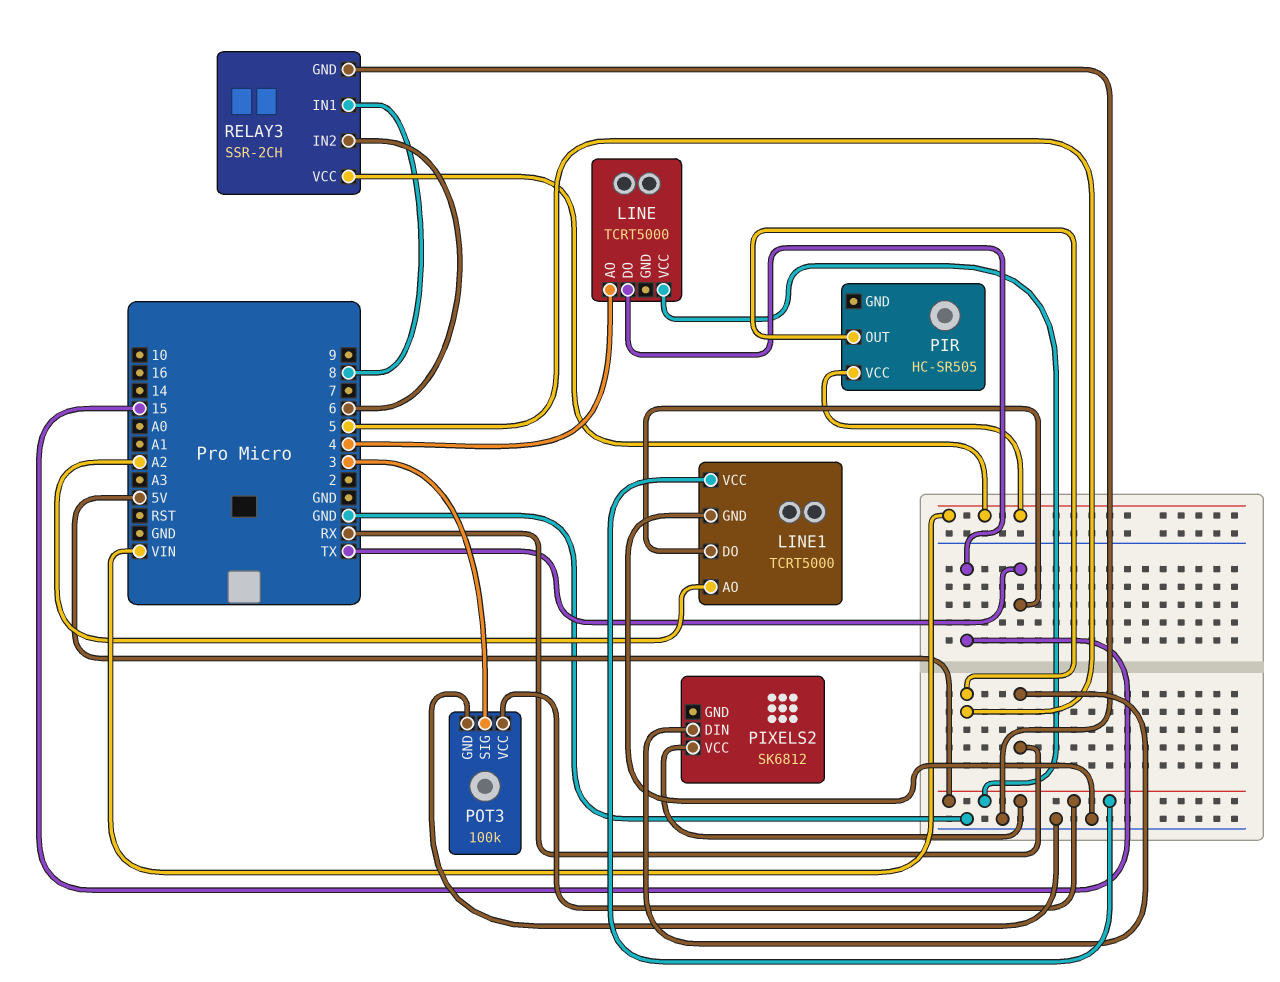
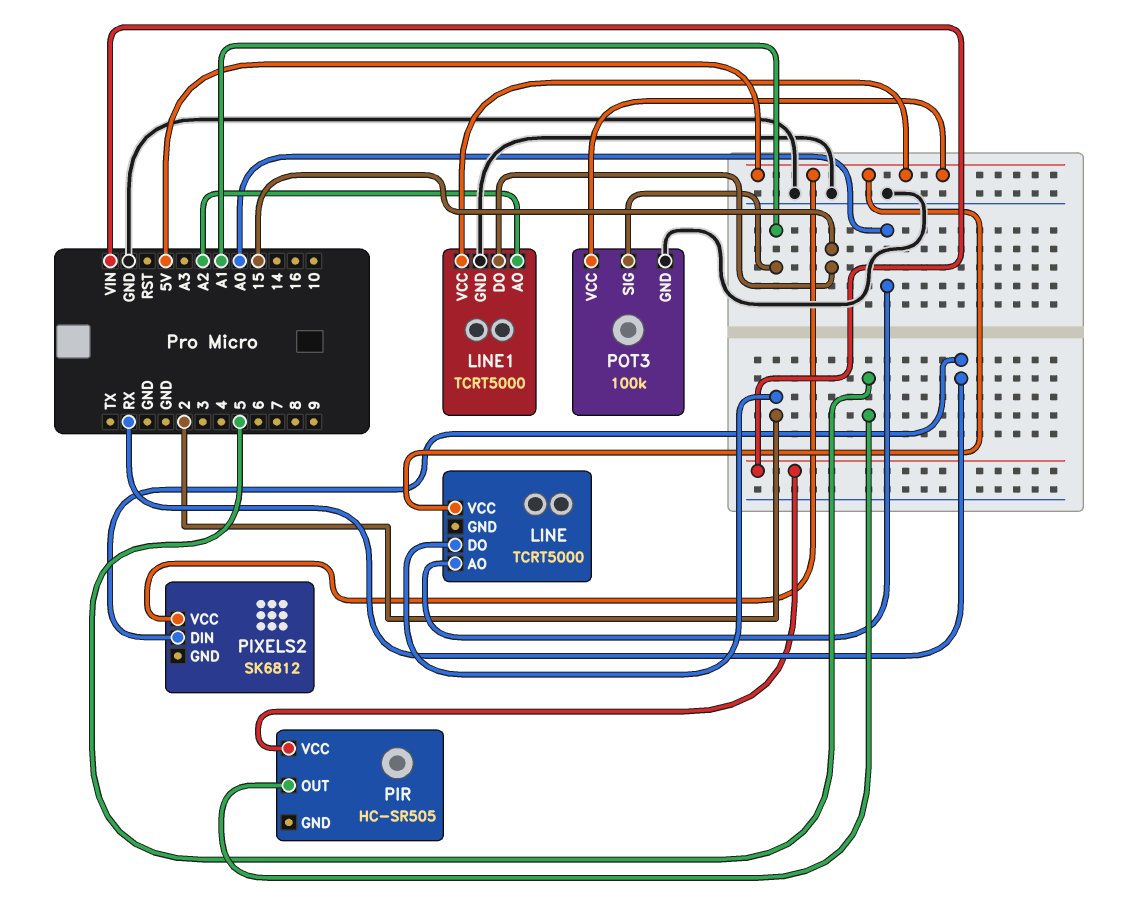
LINE pin AO: 4 -> A0
LINE pin DO: 15 -> 2
LINE1 pin DO: TX -> 15
POT3 pin SIG: 3 -> A1
RELAY3: SSR-2CH -> none
RELAY3 pin GND: GND -> none
RELAY3 pin IN1: 8 -> none
RELAY3 pin IN2: 6 -> none
RELAY3 pin VCC: VIN -> none

